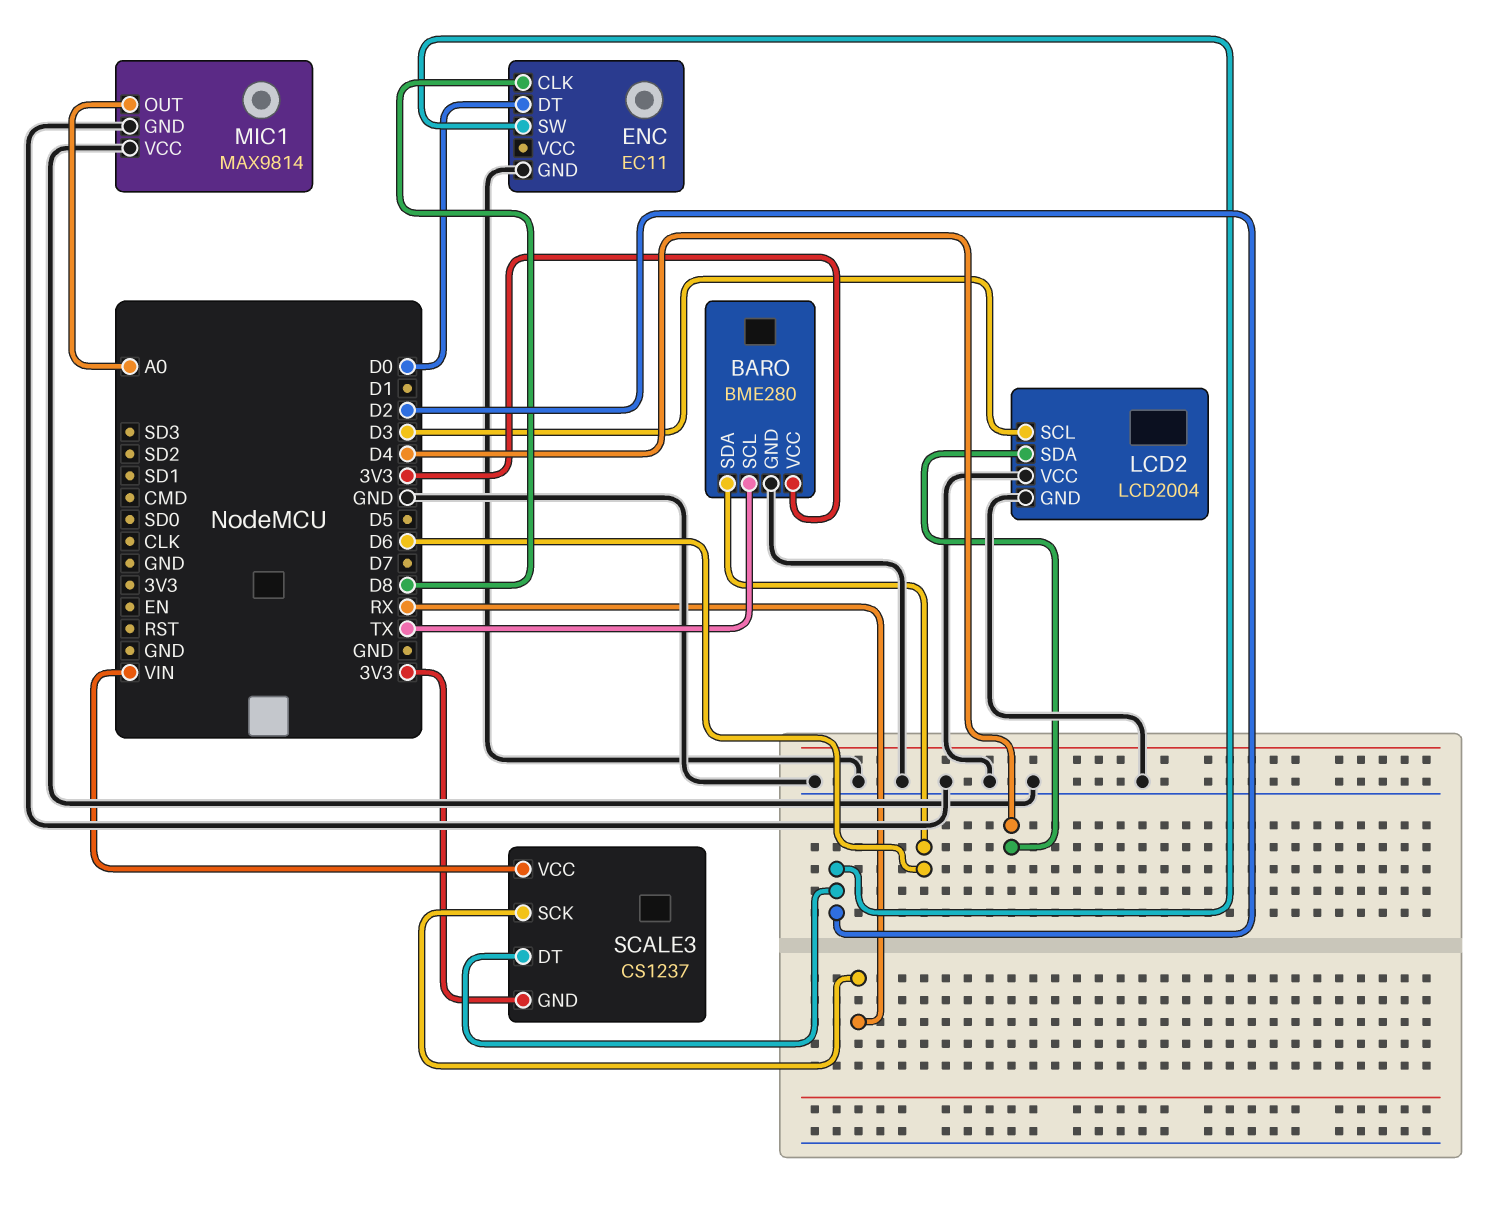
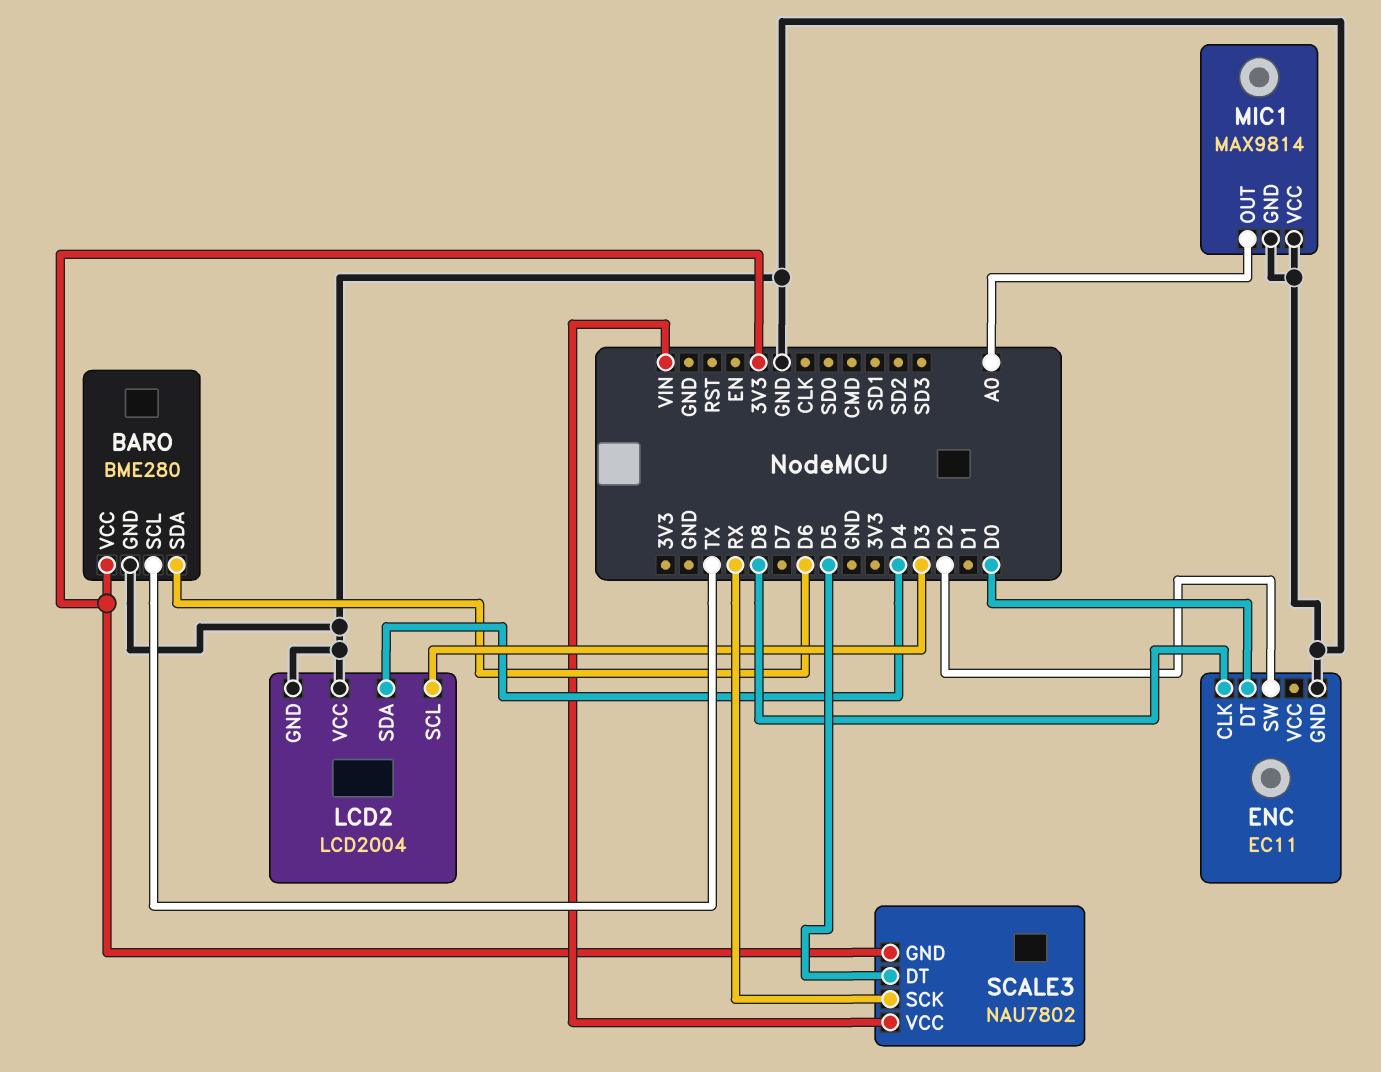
SCALE3: CS1237 -> NAU7802
SCALE3 pin DT: D2 -> D5

